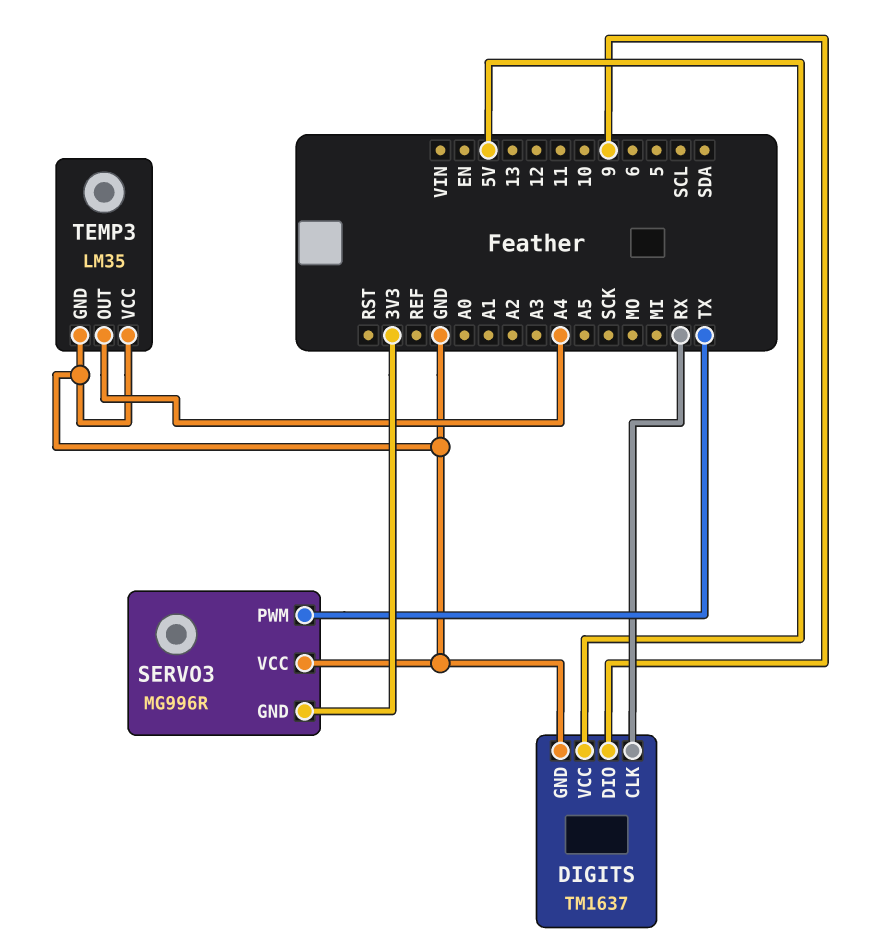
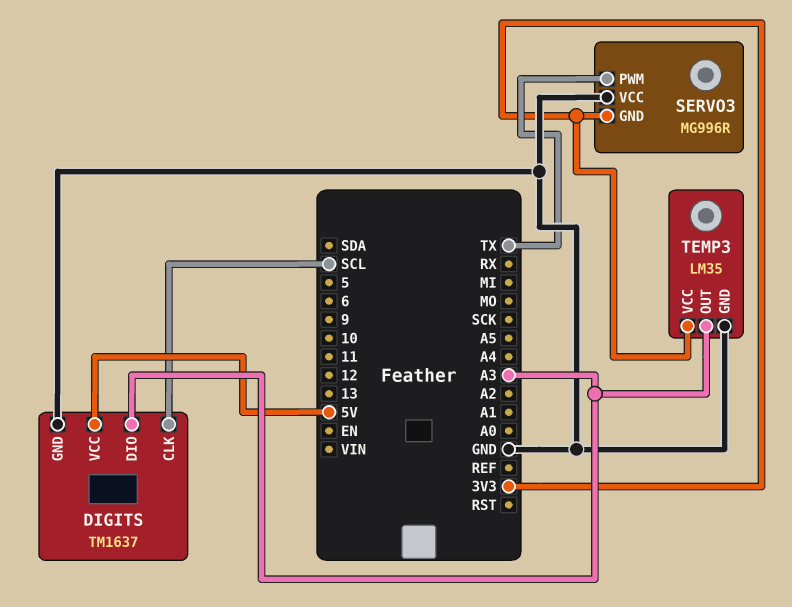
DIGITS pin CLK: RX -> SCL
DIGITS pin DIO: 9 -> A3
TEMP3 pin OUT: A4 -> A3
TEMP3 pin VCC: GND -> 3V3

